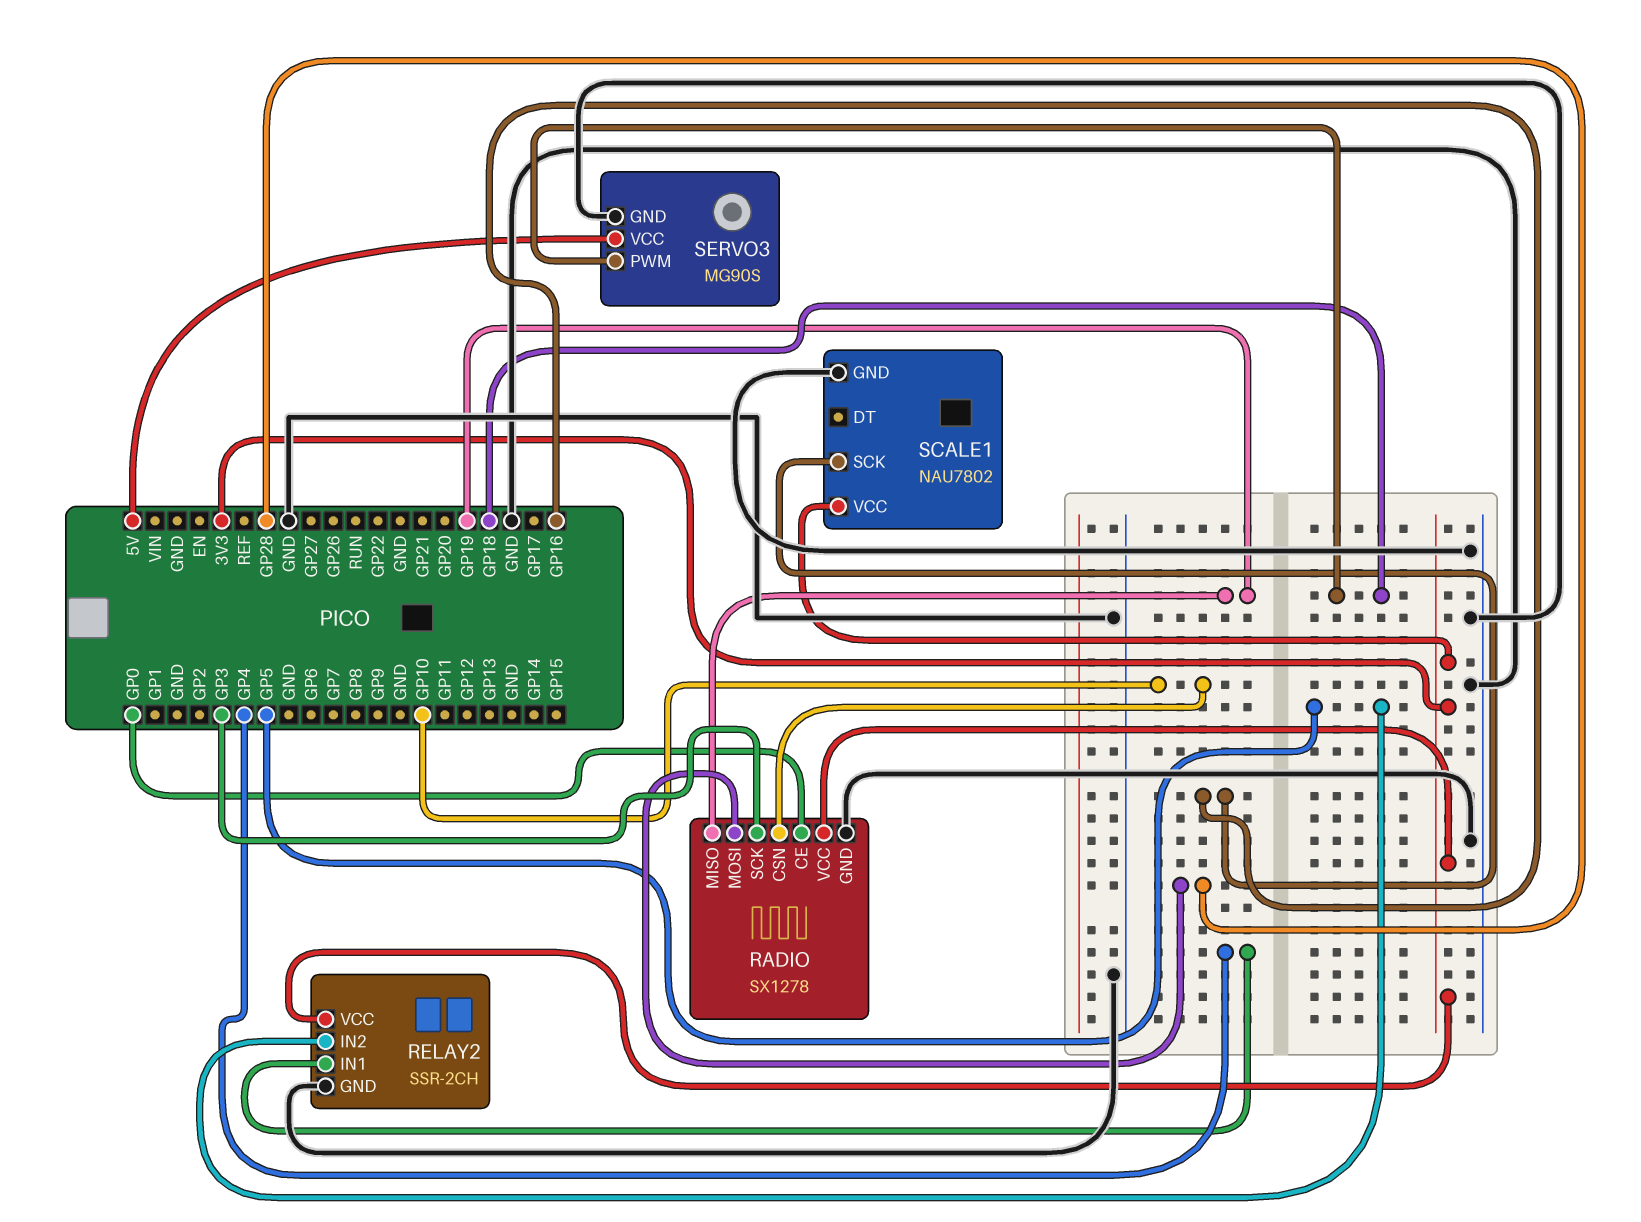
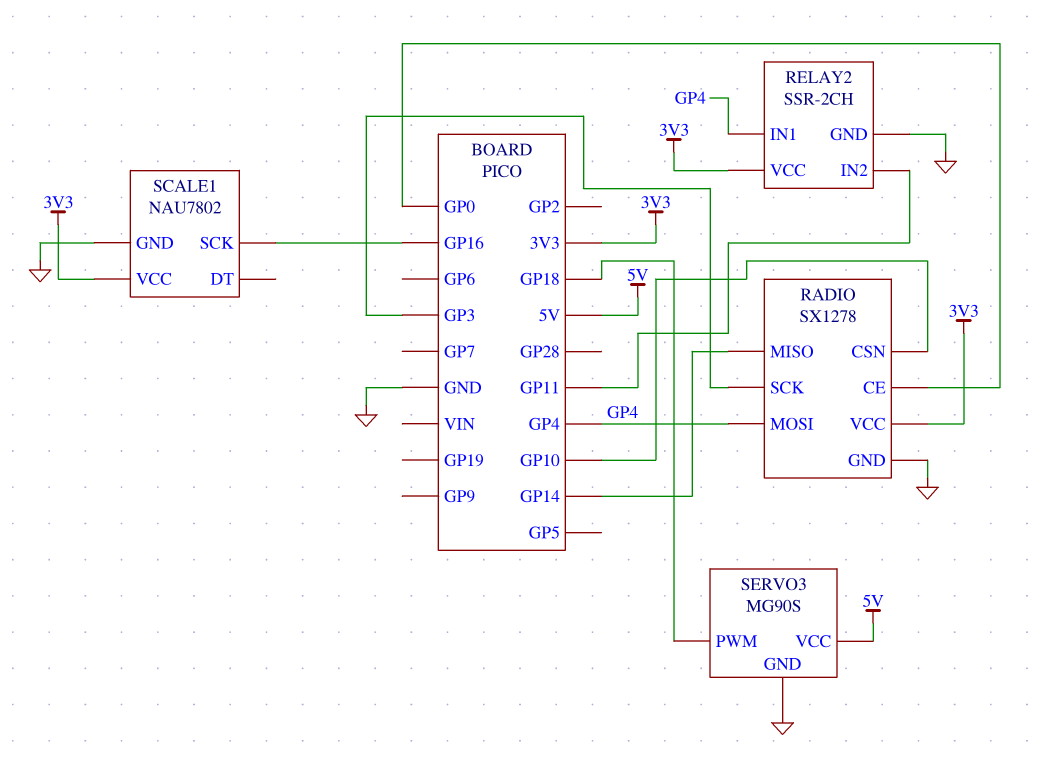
RADIO pin MISO: GP19 -> GP14
RADIO pin MOSI: GP28 -> GP4
RELAY2 pin IN2: GP5 -> GP11

